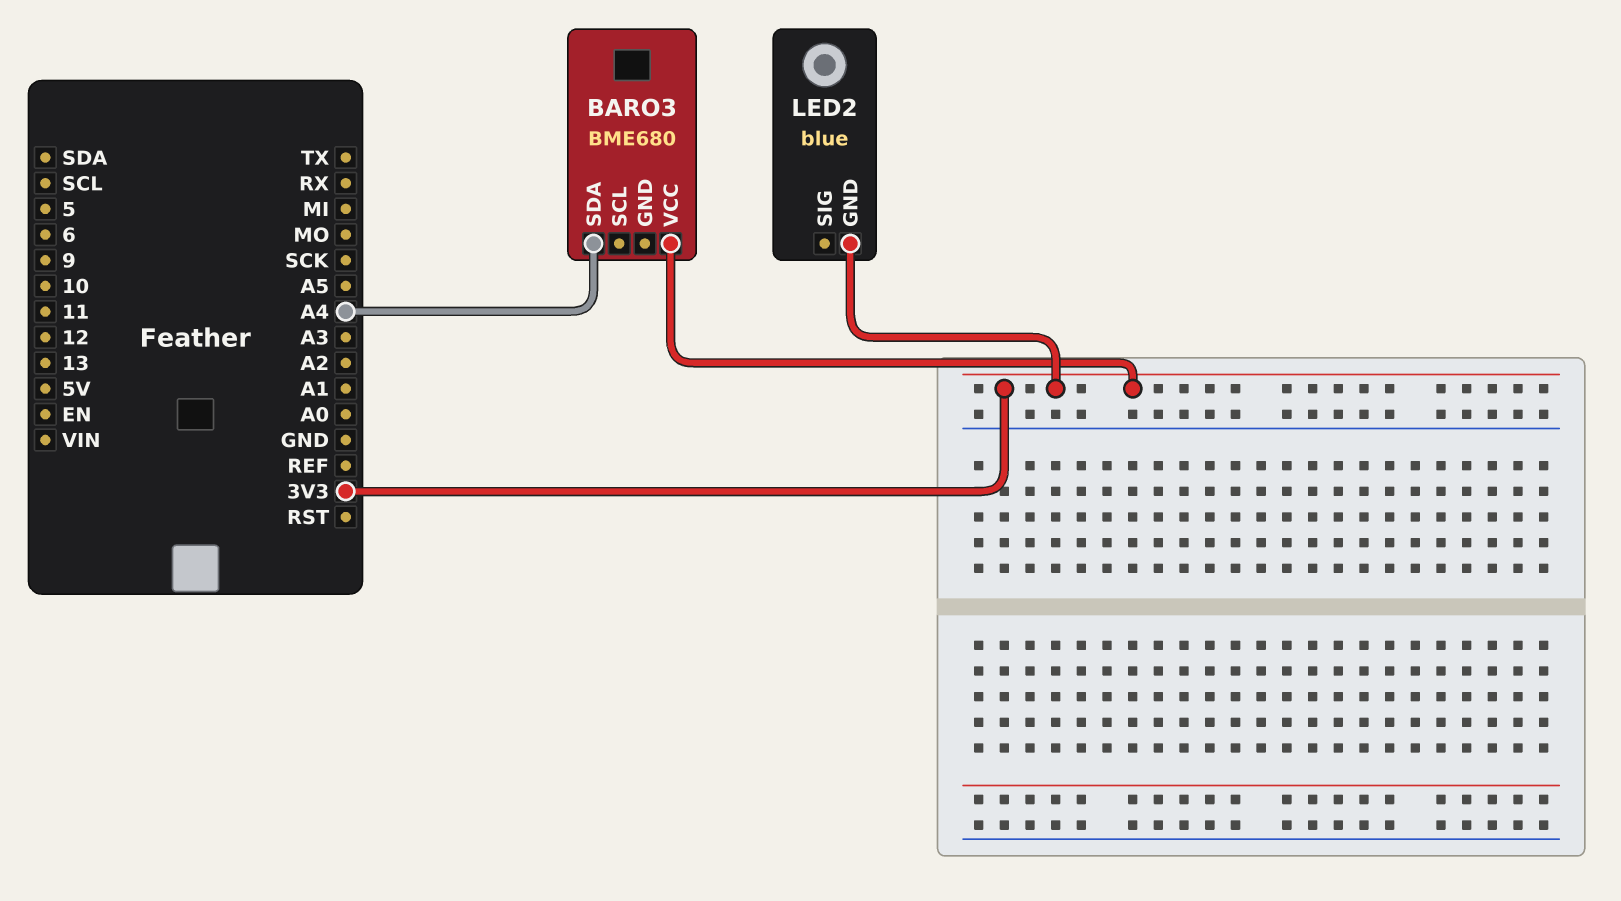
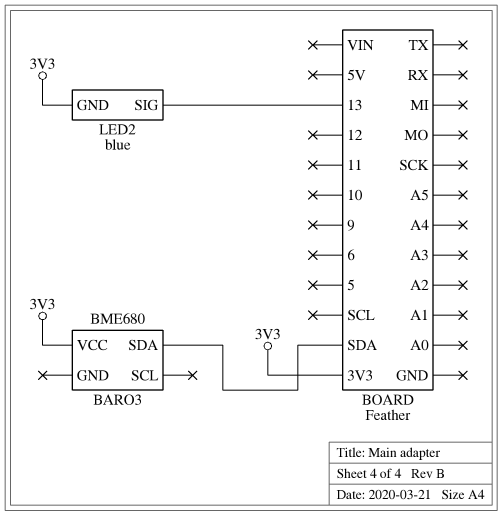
BARO3 pin SDA: A4 -> SDA
LED2 pin SIG: none -> 13

